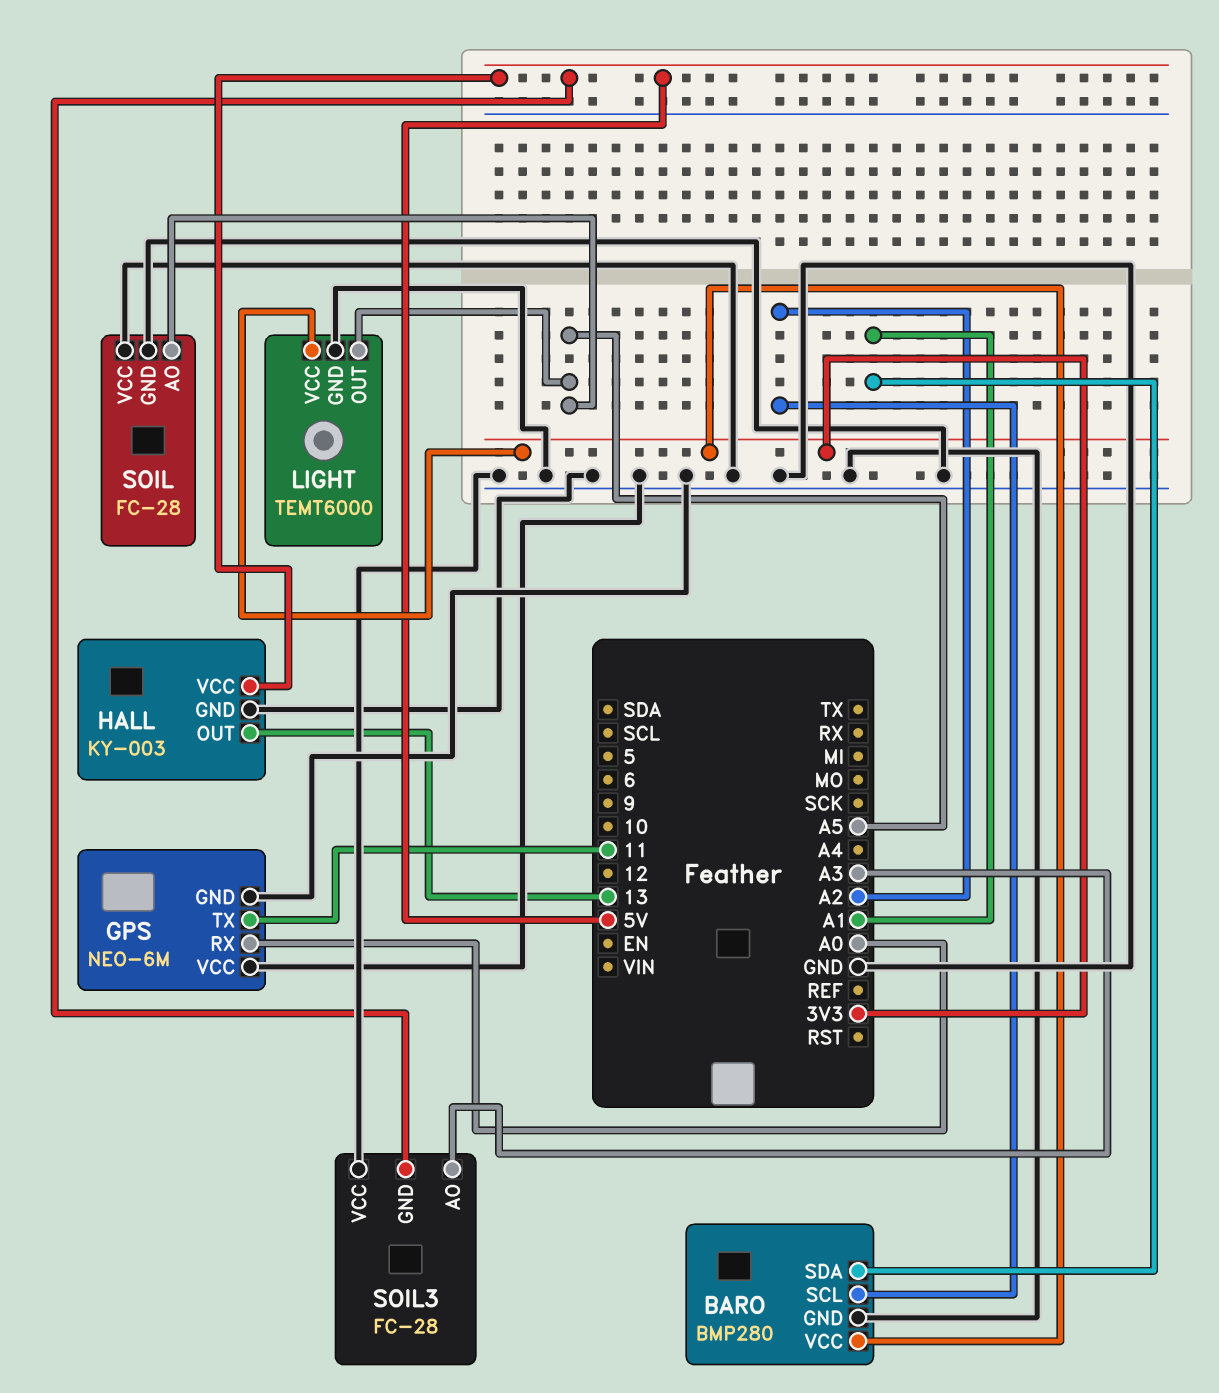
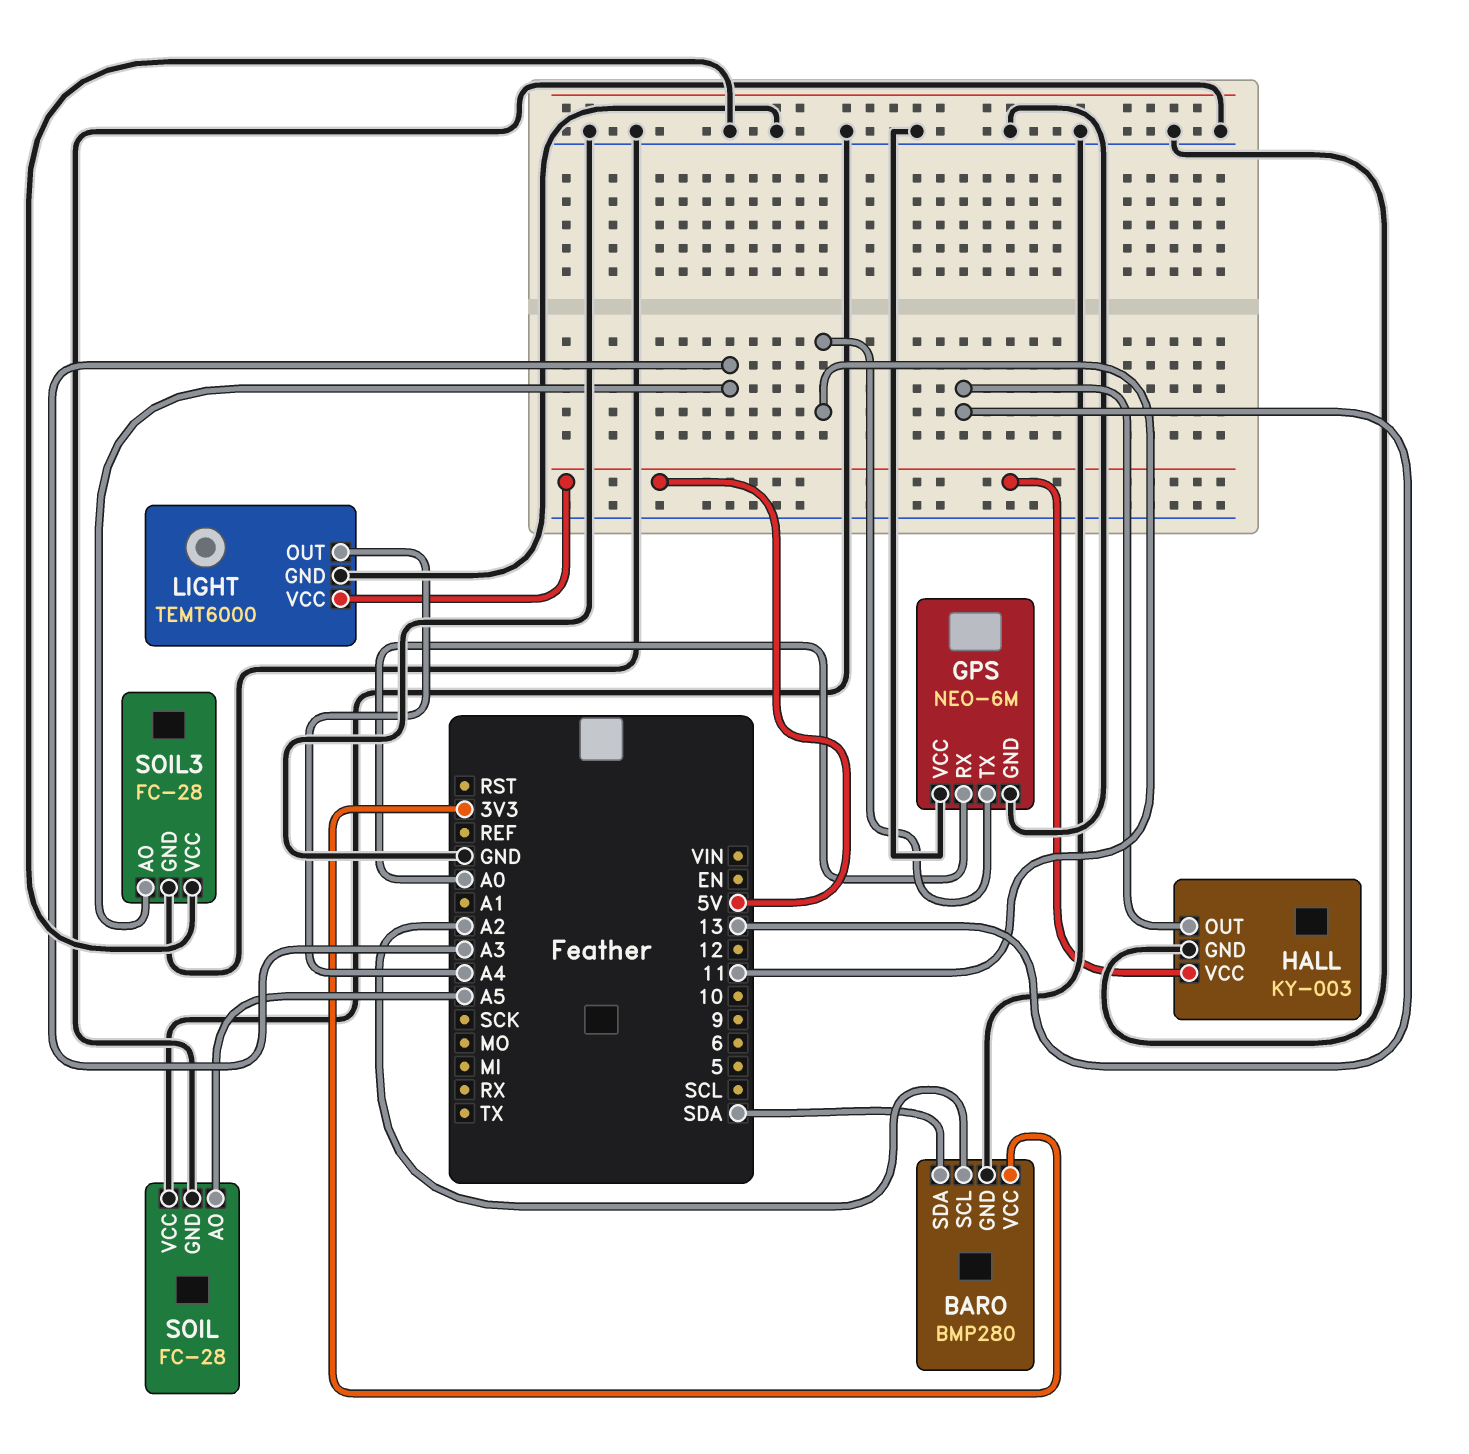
BARO pin SDA: A1 -> SDA
LIGHT pin OUT: A5 -> A4
LIGHT pin VCC: 3V3 -> 5V
SOIL3 pin GND: 5V -> GND

